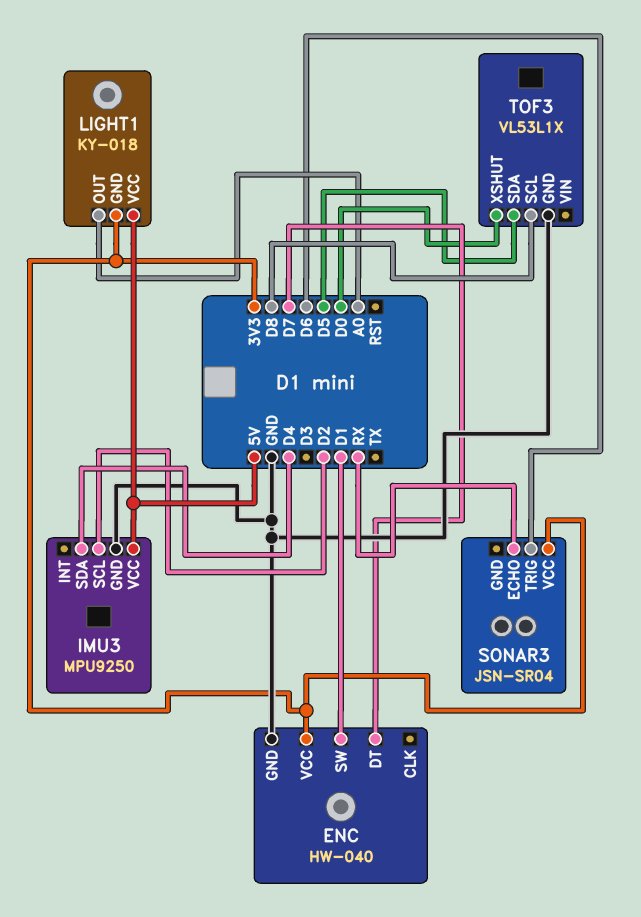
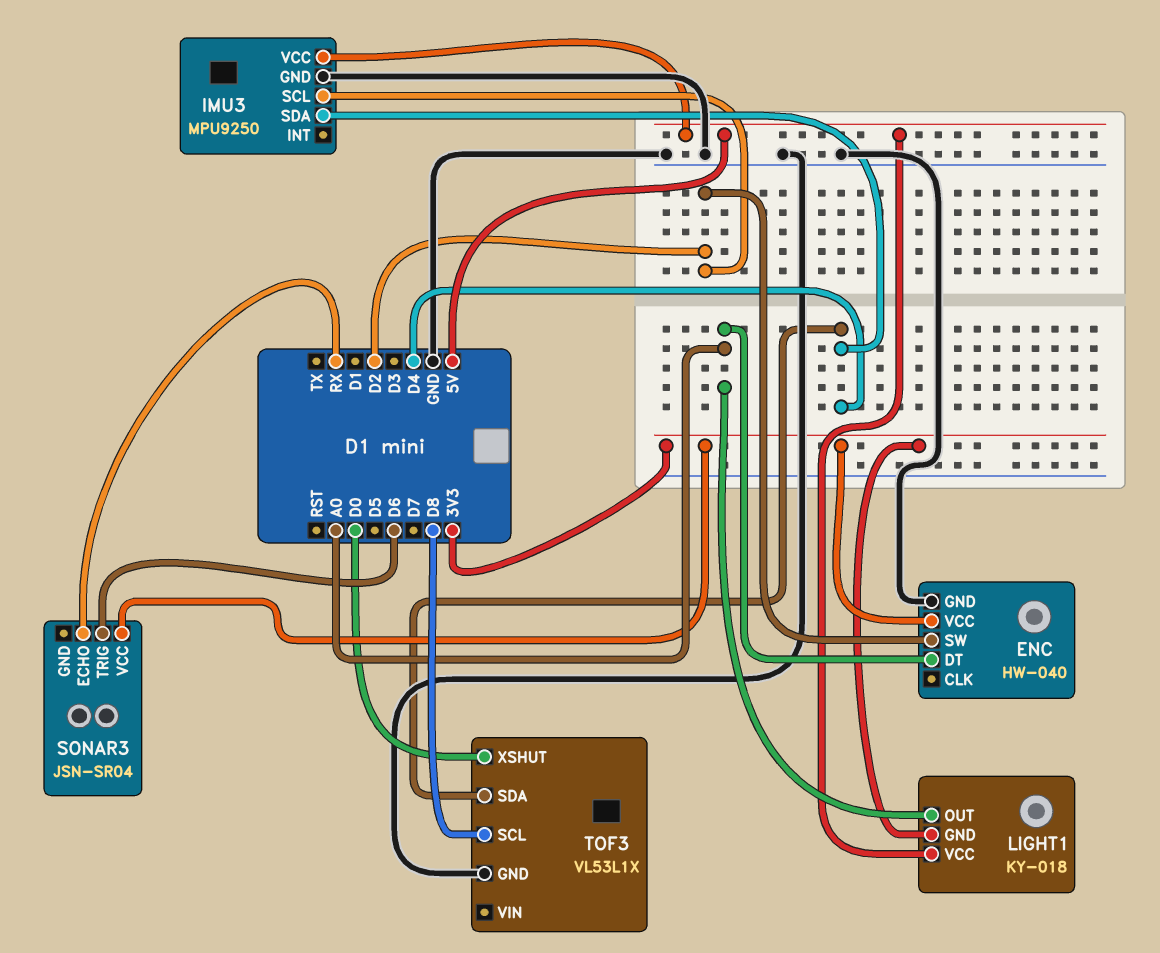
ENC pin DT: D7 -> A0
ENC pin SW: D1 -> D2
TOF3 pin SDA: D5 -> D4

